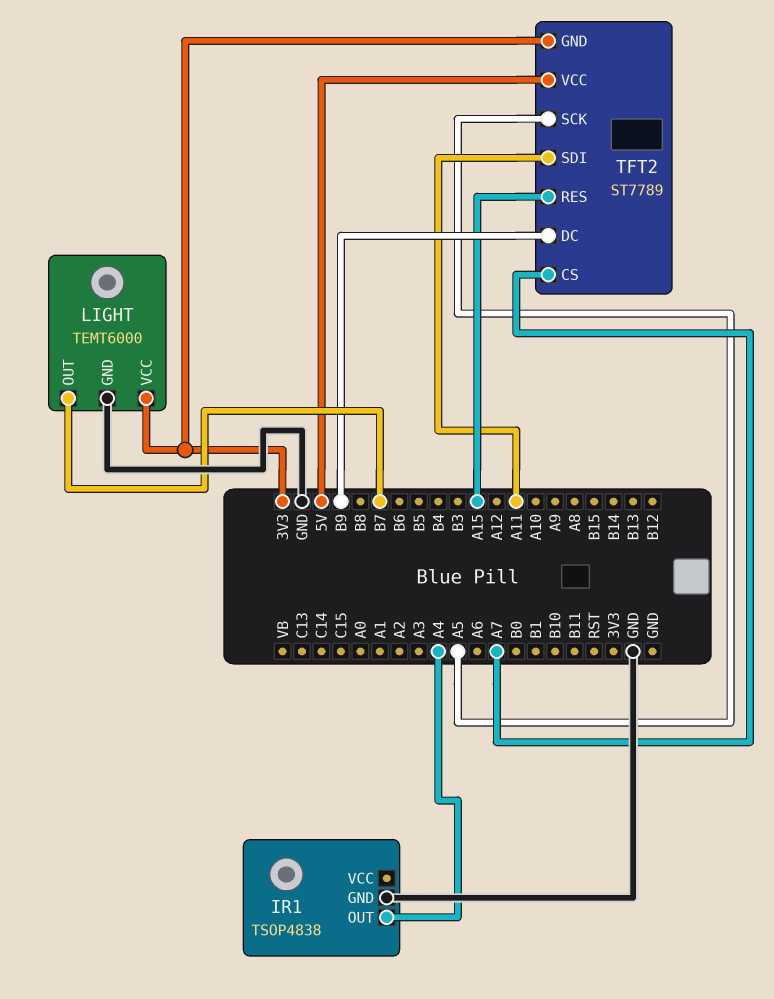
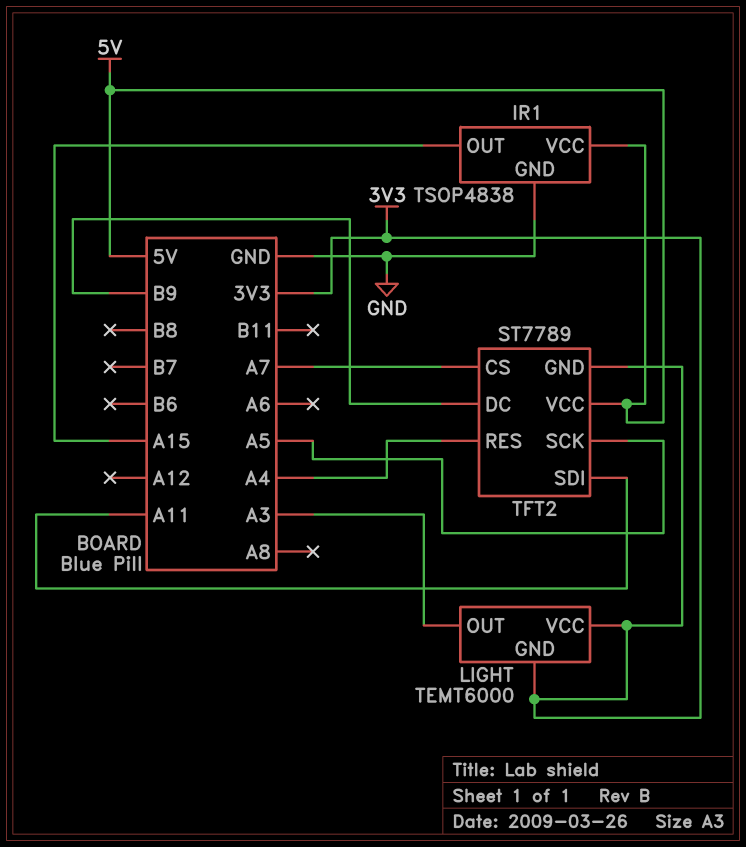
IR1 pin OUT: A4 -> A15
IR1 pin VCC: none -> 5V
LIGHT pin GND: GND -> 3V3
LIGHT pin OUT: B7 -> A3
TFT2 pin RES: A15 -> A4

